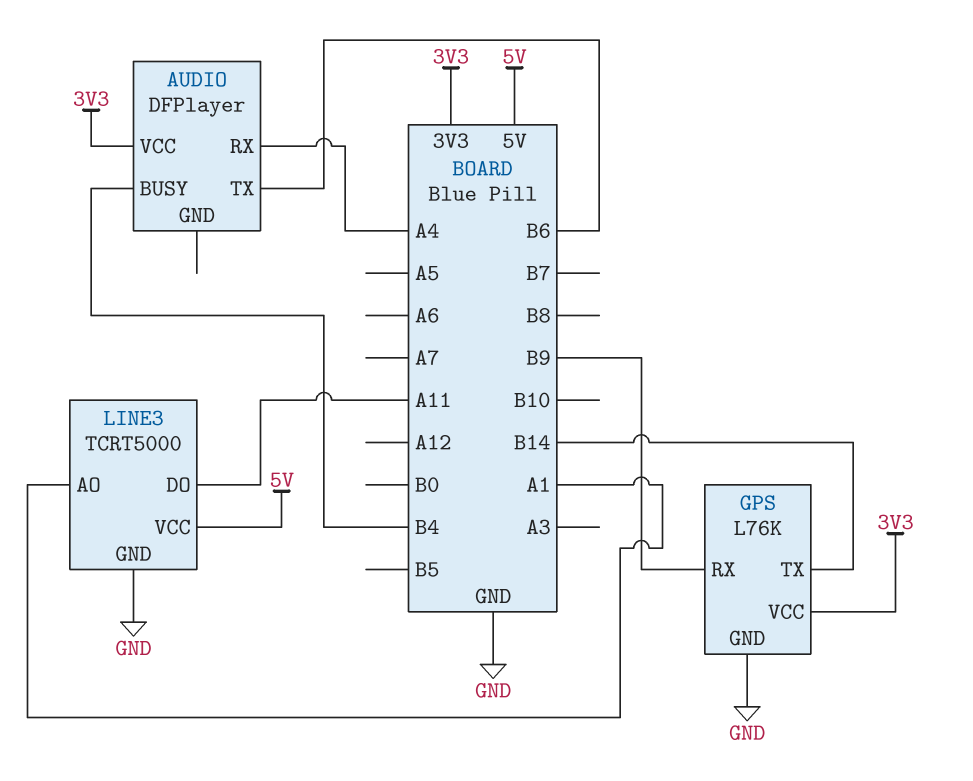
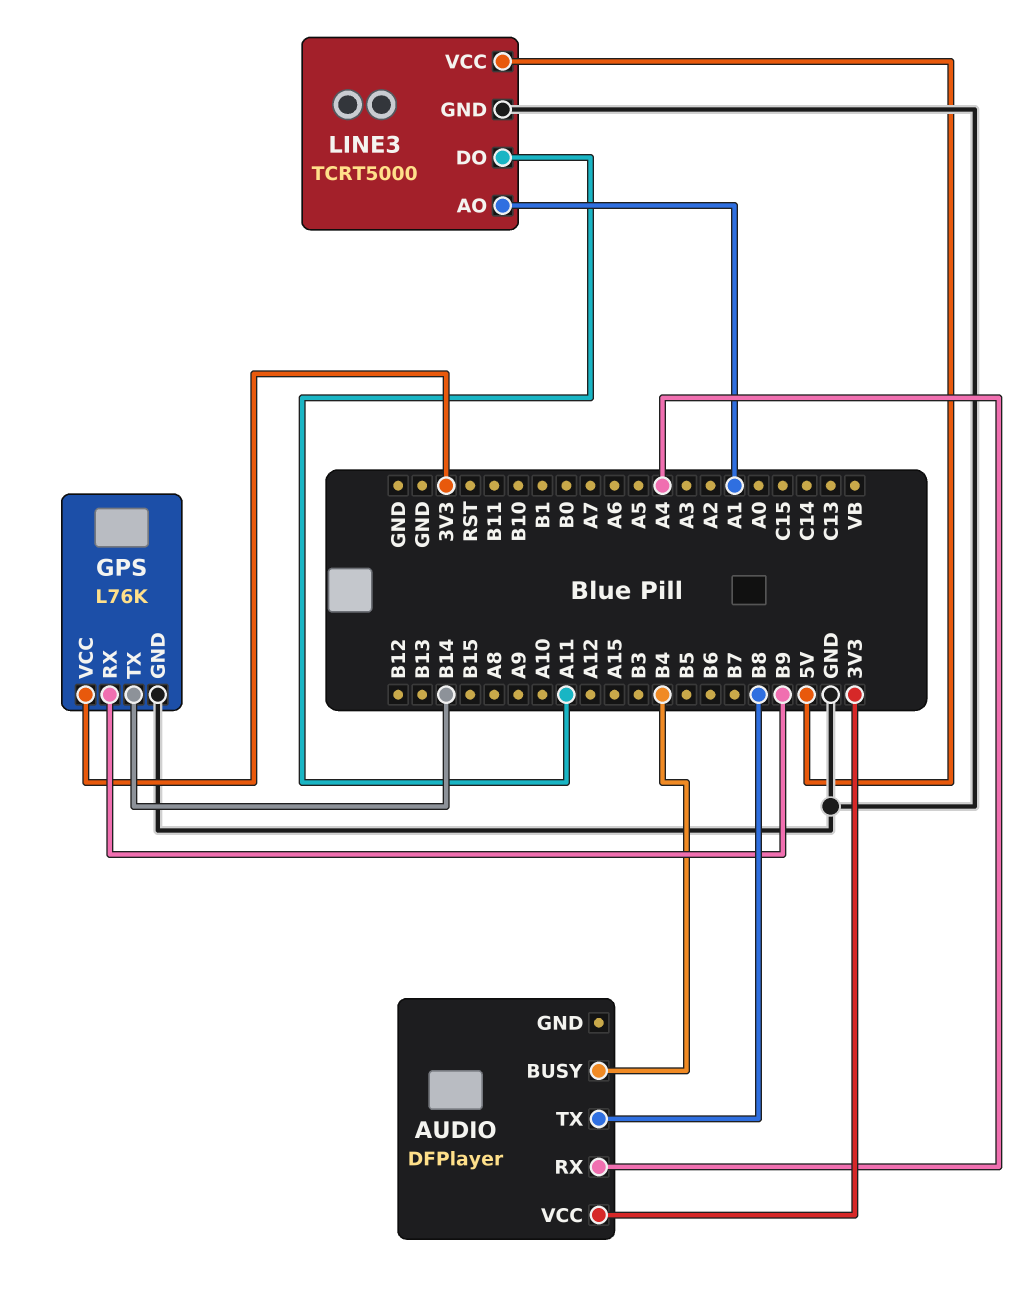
AUDIO pin TX: B6 -> B8

